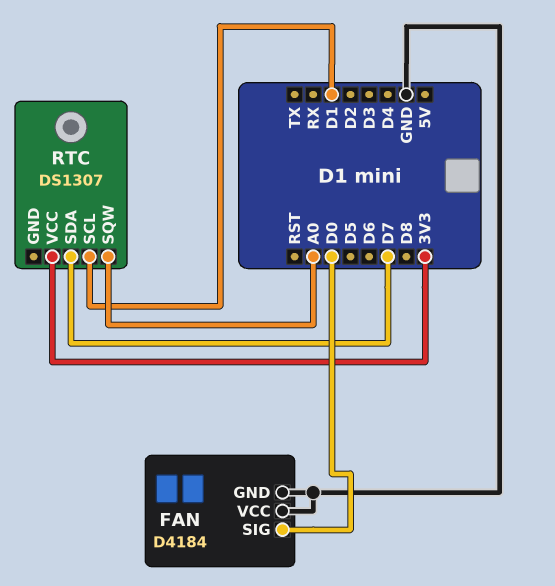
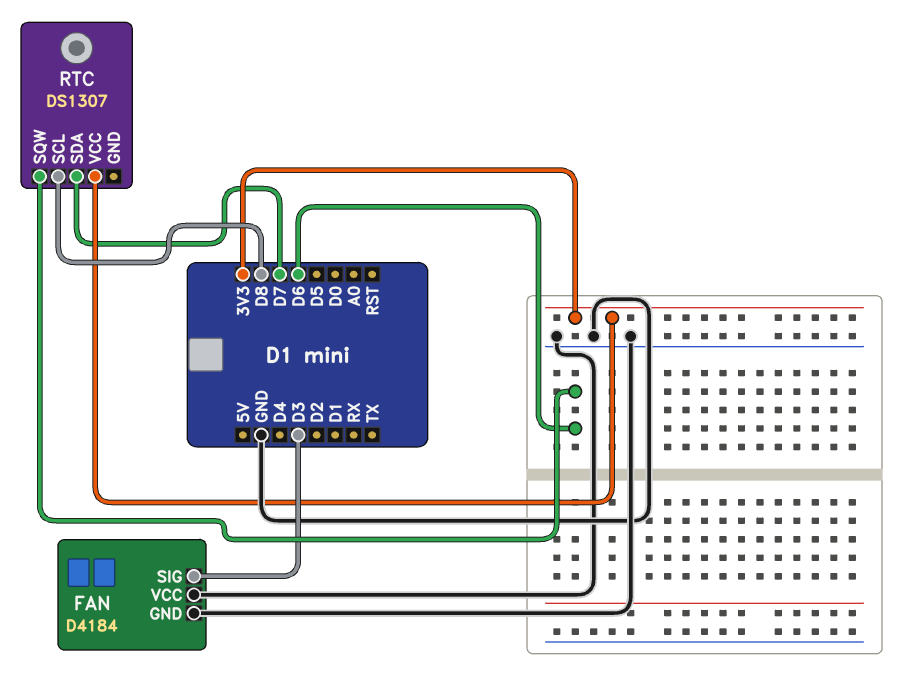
FAN pin SIG: D0 -> D3
RTC pin SCL: D1 -> D8
RTC pin SQW: A0 -> D6

